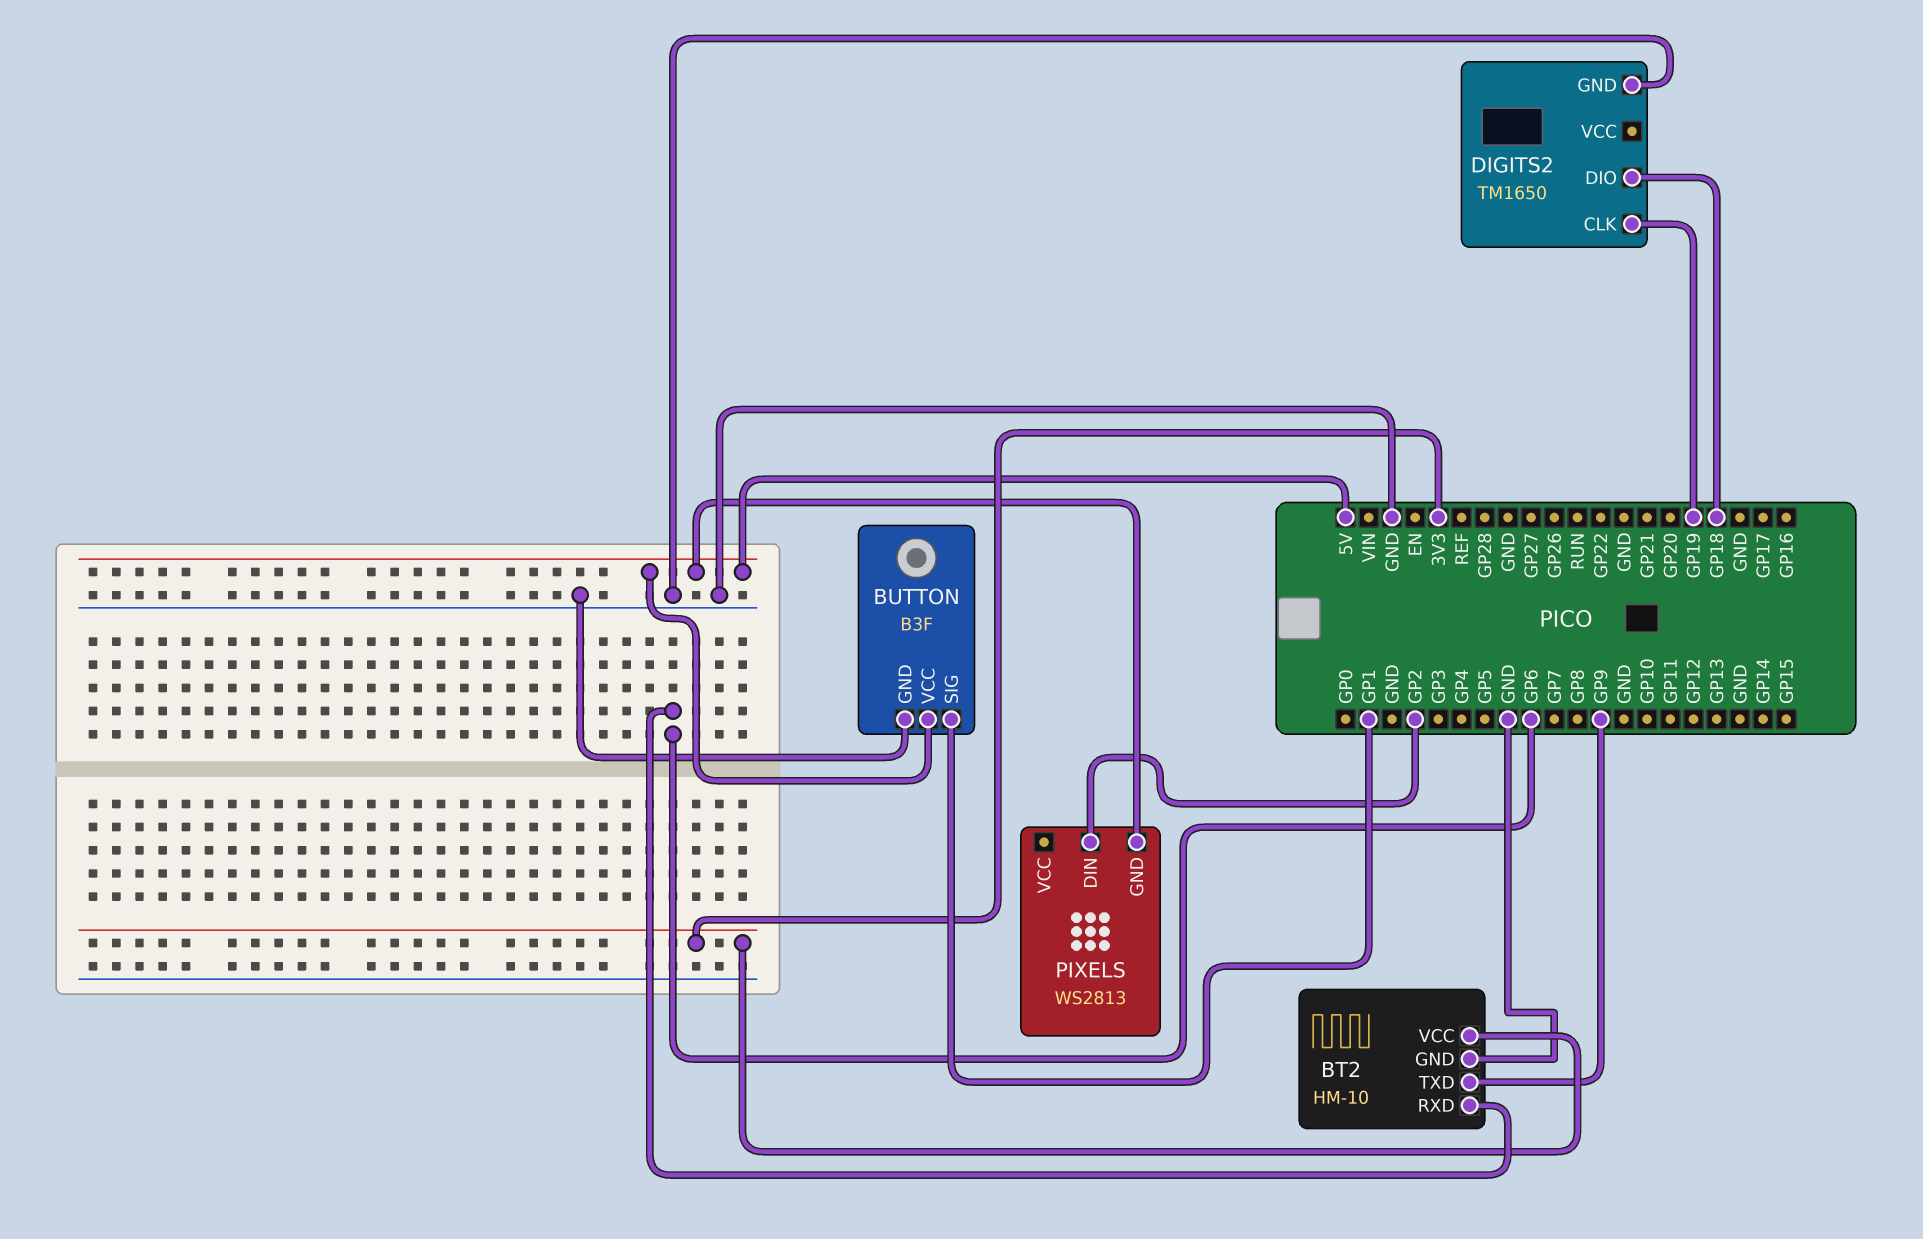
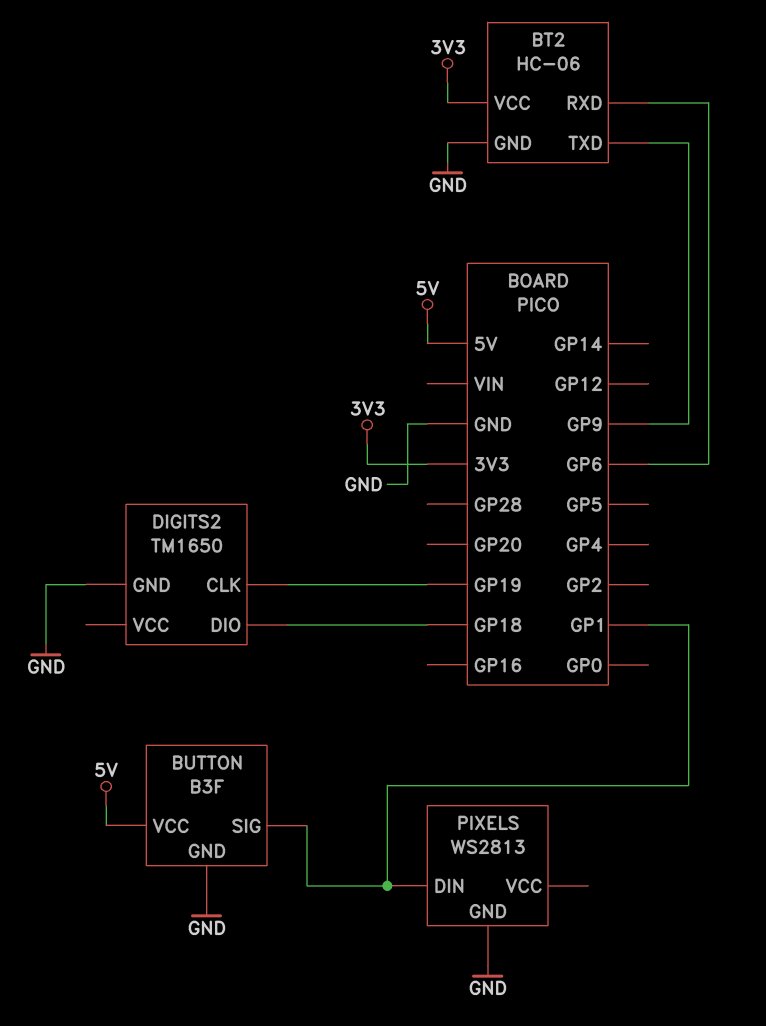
BT2: HM-10 -> HC-06
PIXELS pin DIN: GP2 -> GP1
PIXELS pin GND: 5V -> GND

